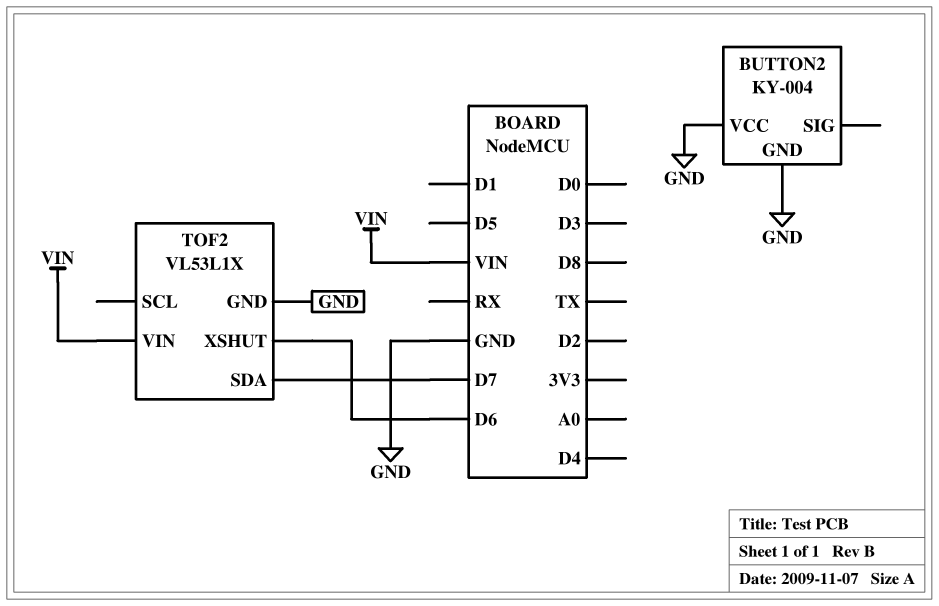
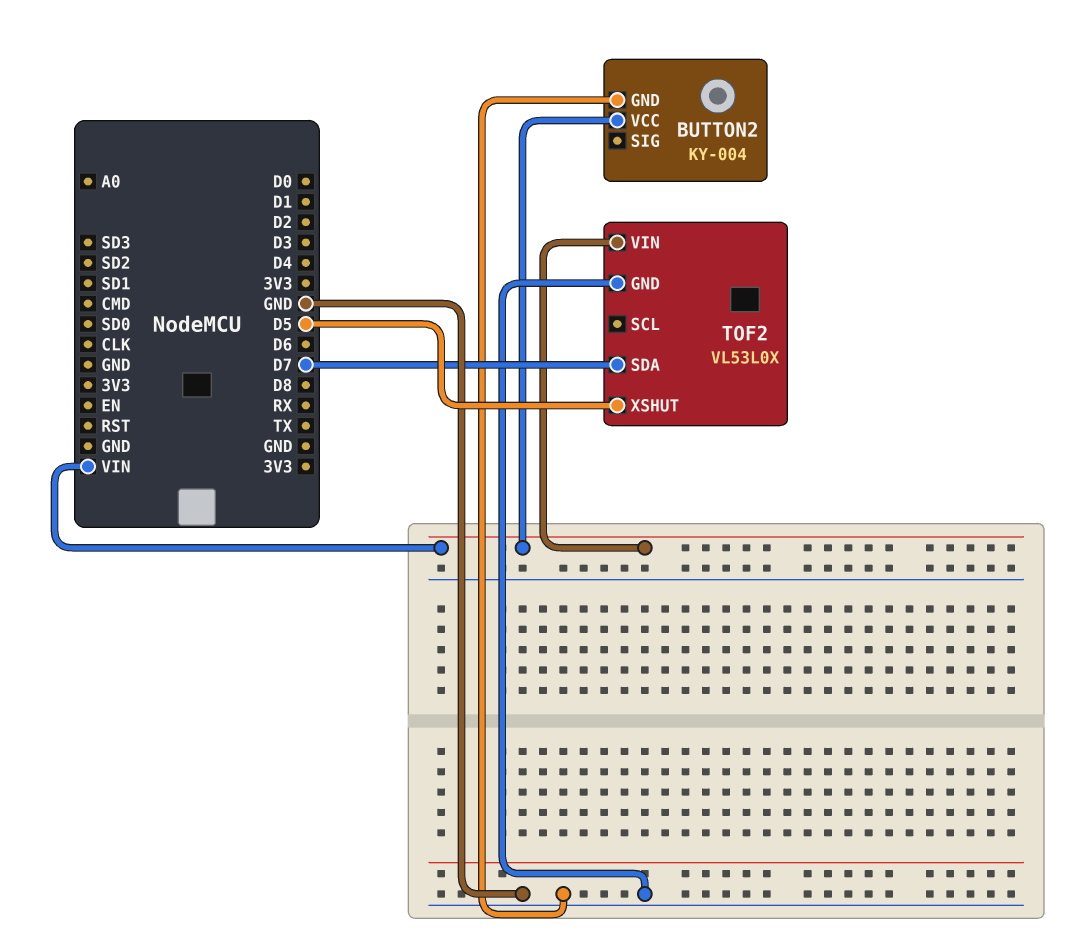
BUTTON2 pin VCC: GND -> VIN
TOF2: VL53L1X -> VL53L0X
TOF2 pin XSHUT: D6 -> D5

